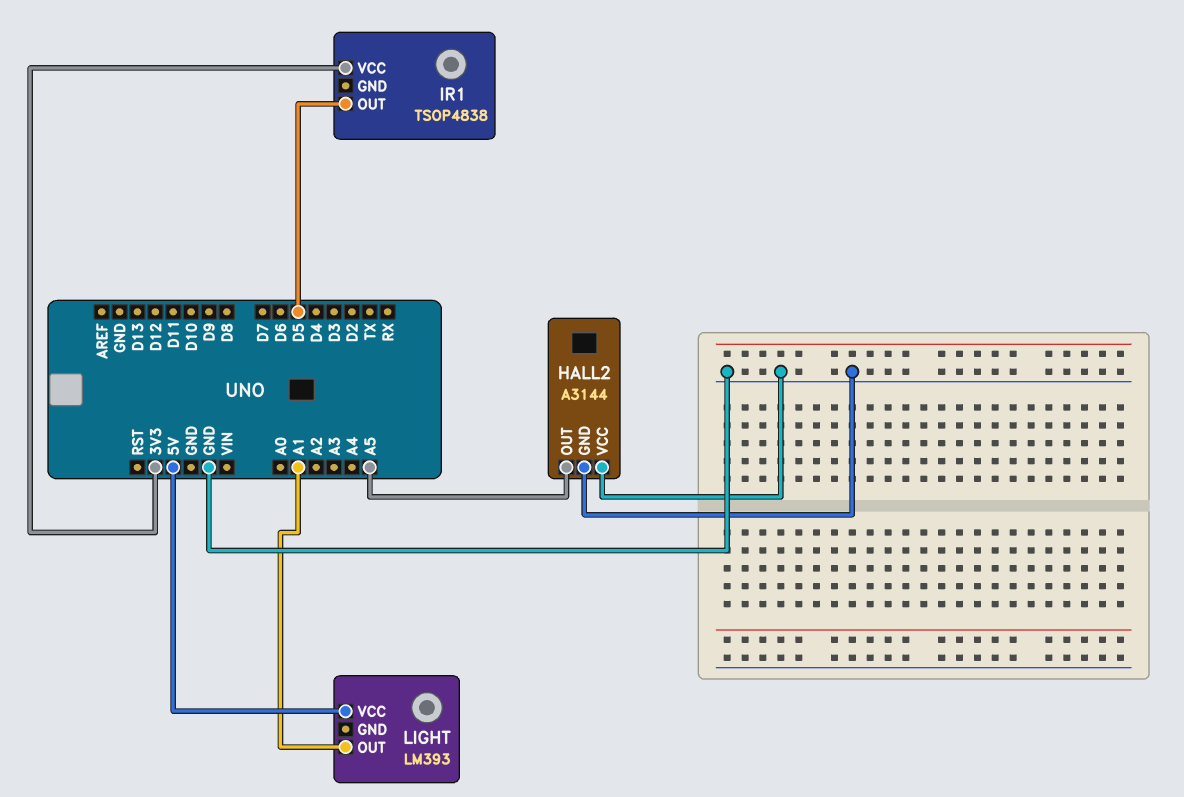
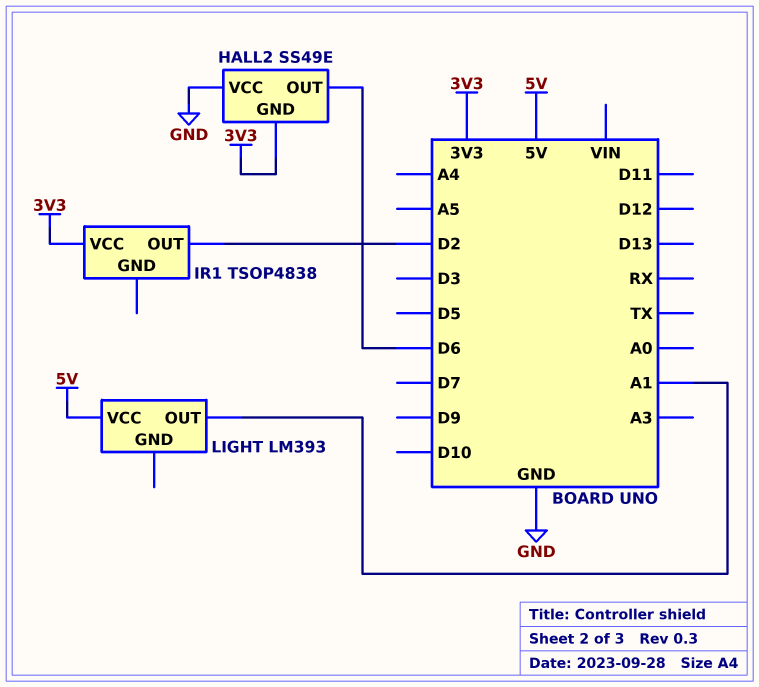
HALL2: A3144 -> SS49E
HALL2 pin GND: GND -> 3V3
HALL2 pin OUT: A5 -> D6
IR1 pin OUT: D5 -> D2

